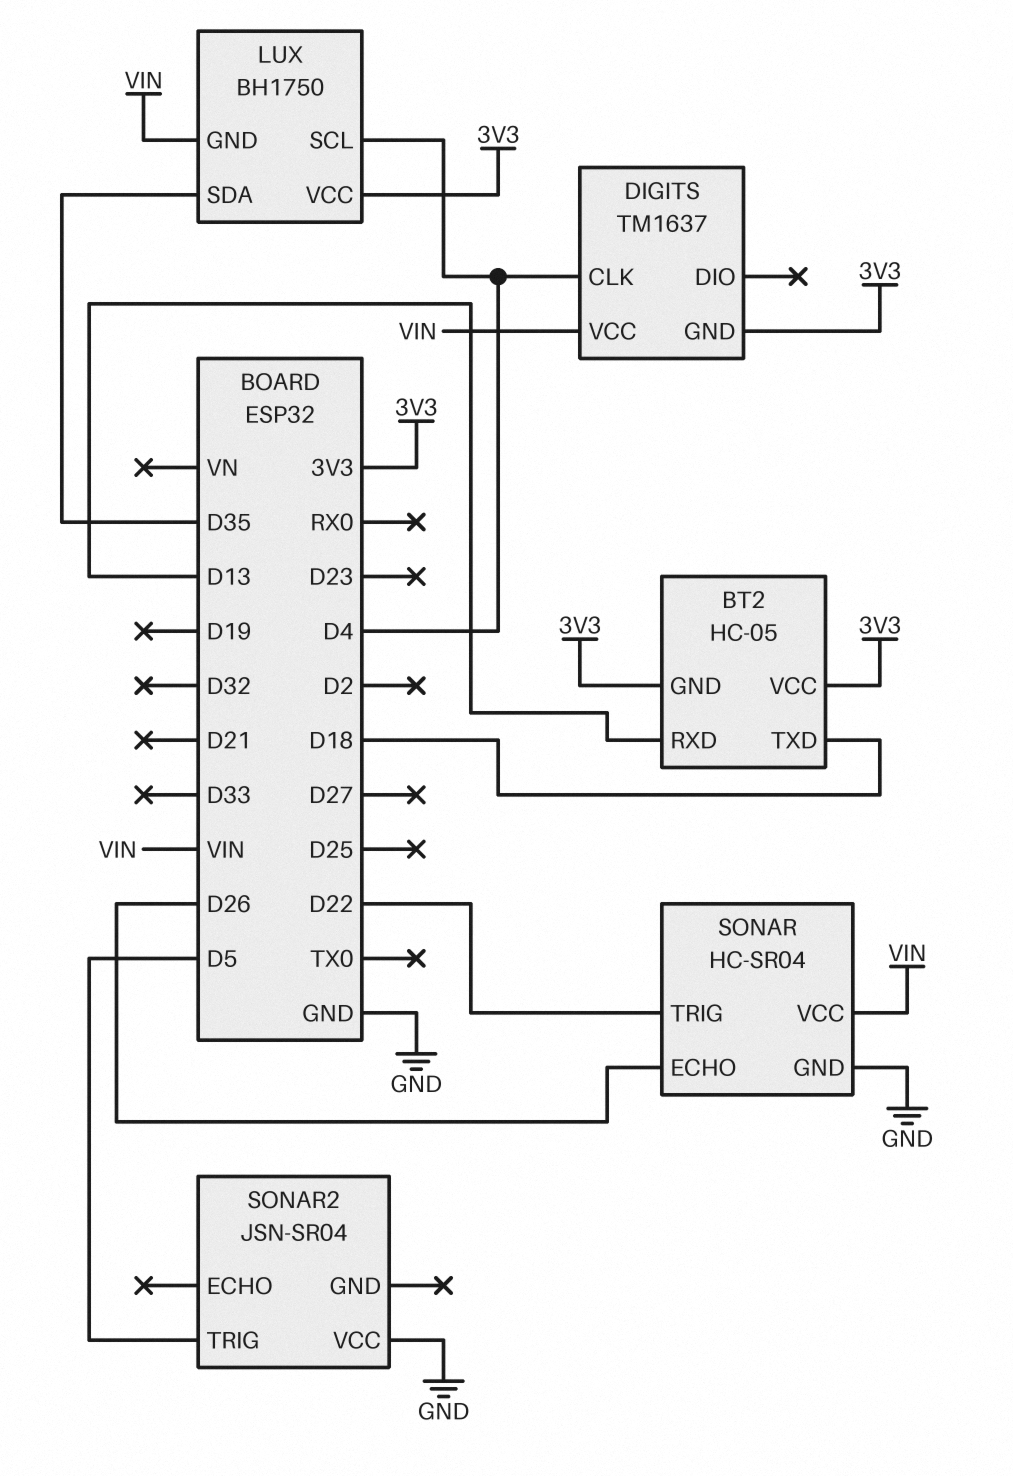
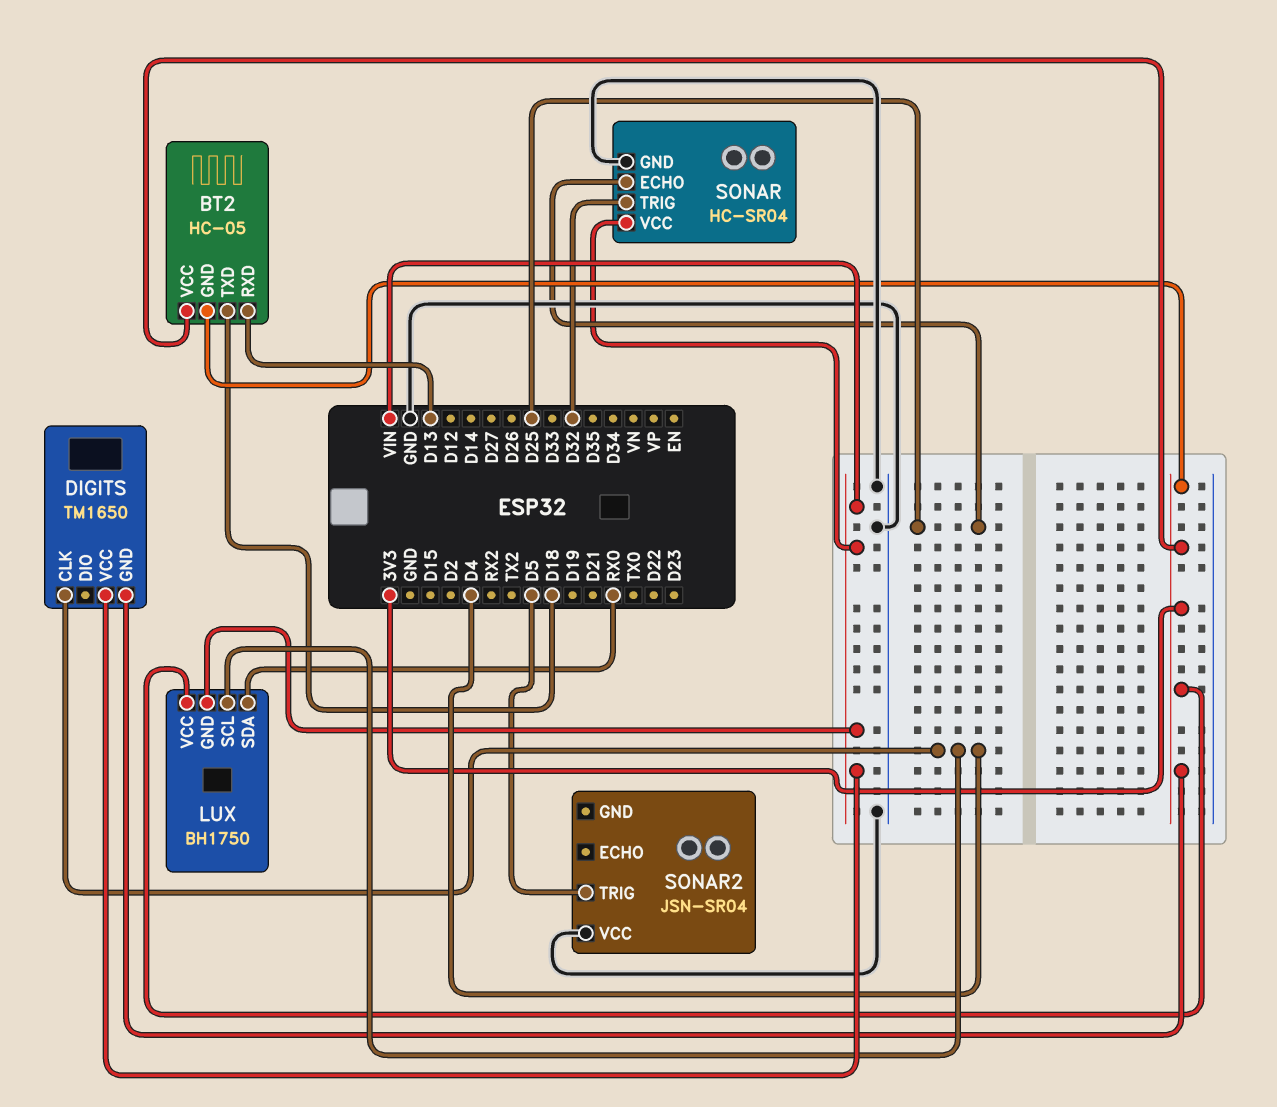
DIGITS: TM1637 -> TM1650
LUX pin SDA: D35 -> RX0
SONAR pin ECHO: D26 -> D25
SONAR pin TRIG: D22 -> D32

